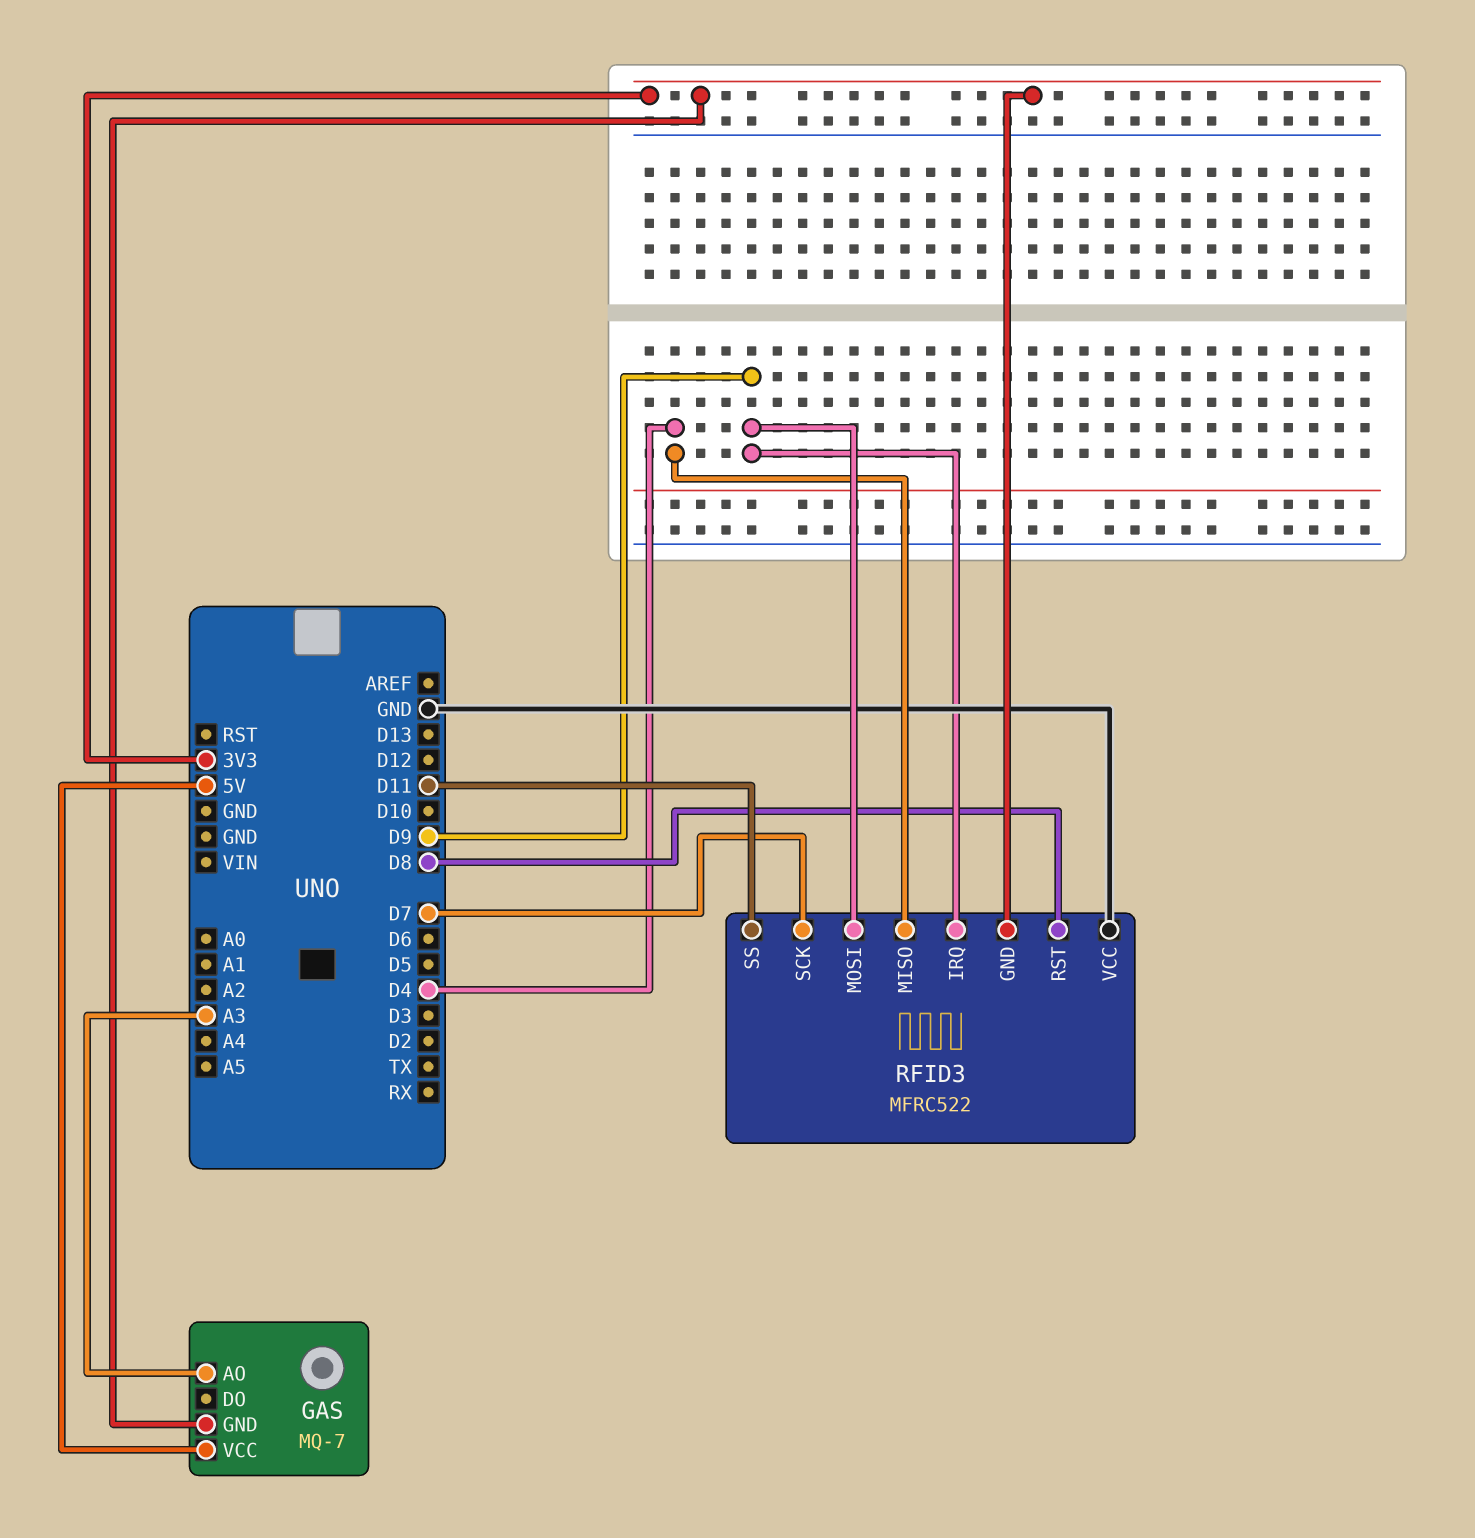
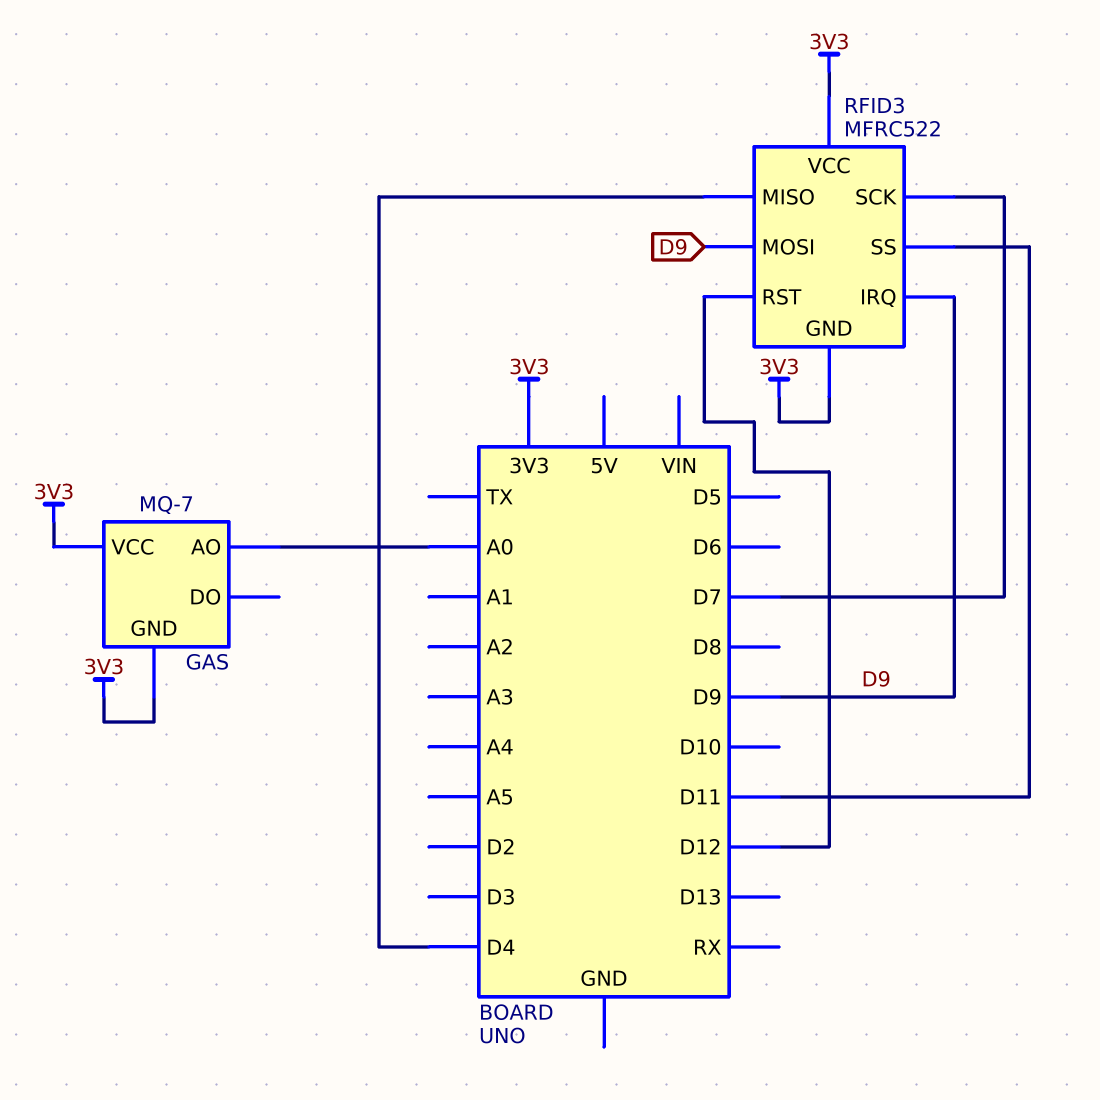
GAS pin AO: A3 -> A0
GAS pin VCC: 5V -> 3V3
RFID3 pin RST: D8 -> D12
RFID3 pin VCC: GND -> 3V3

